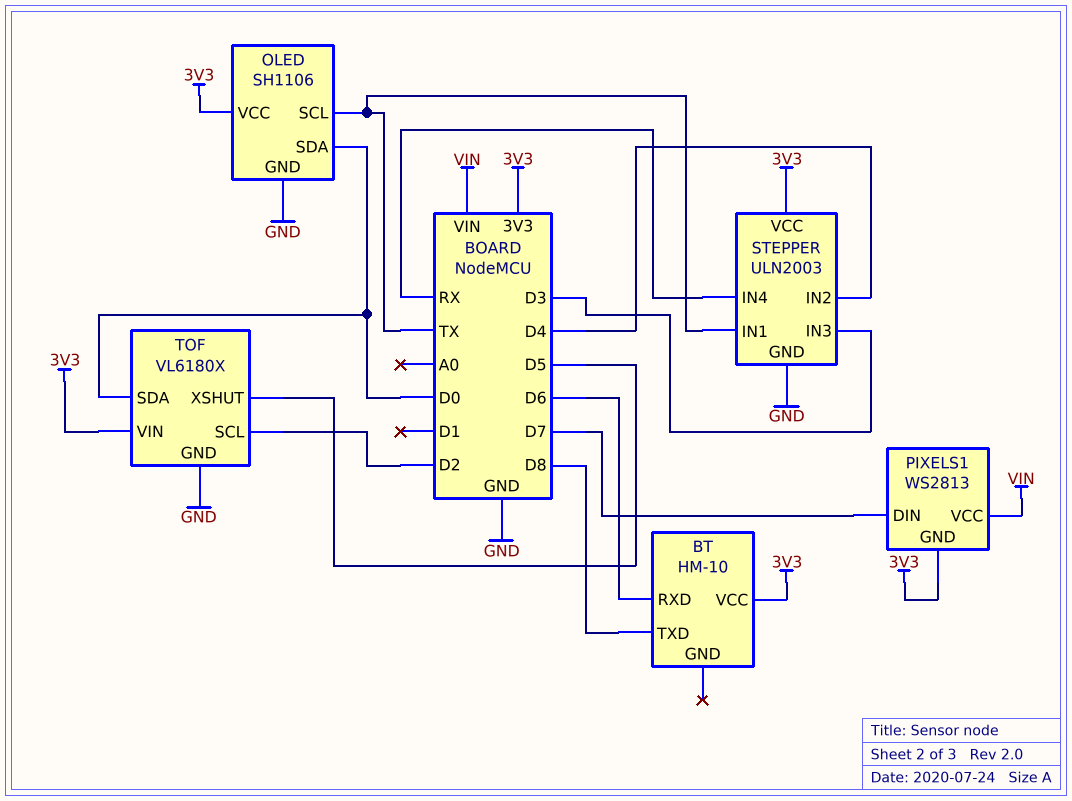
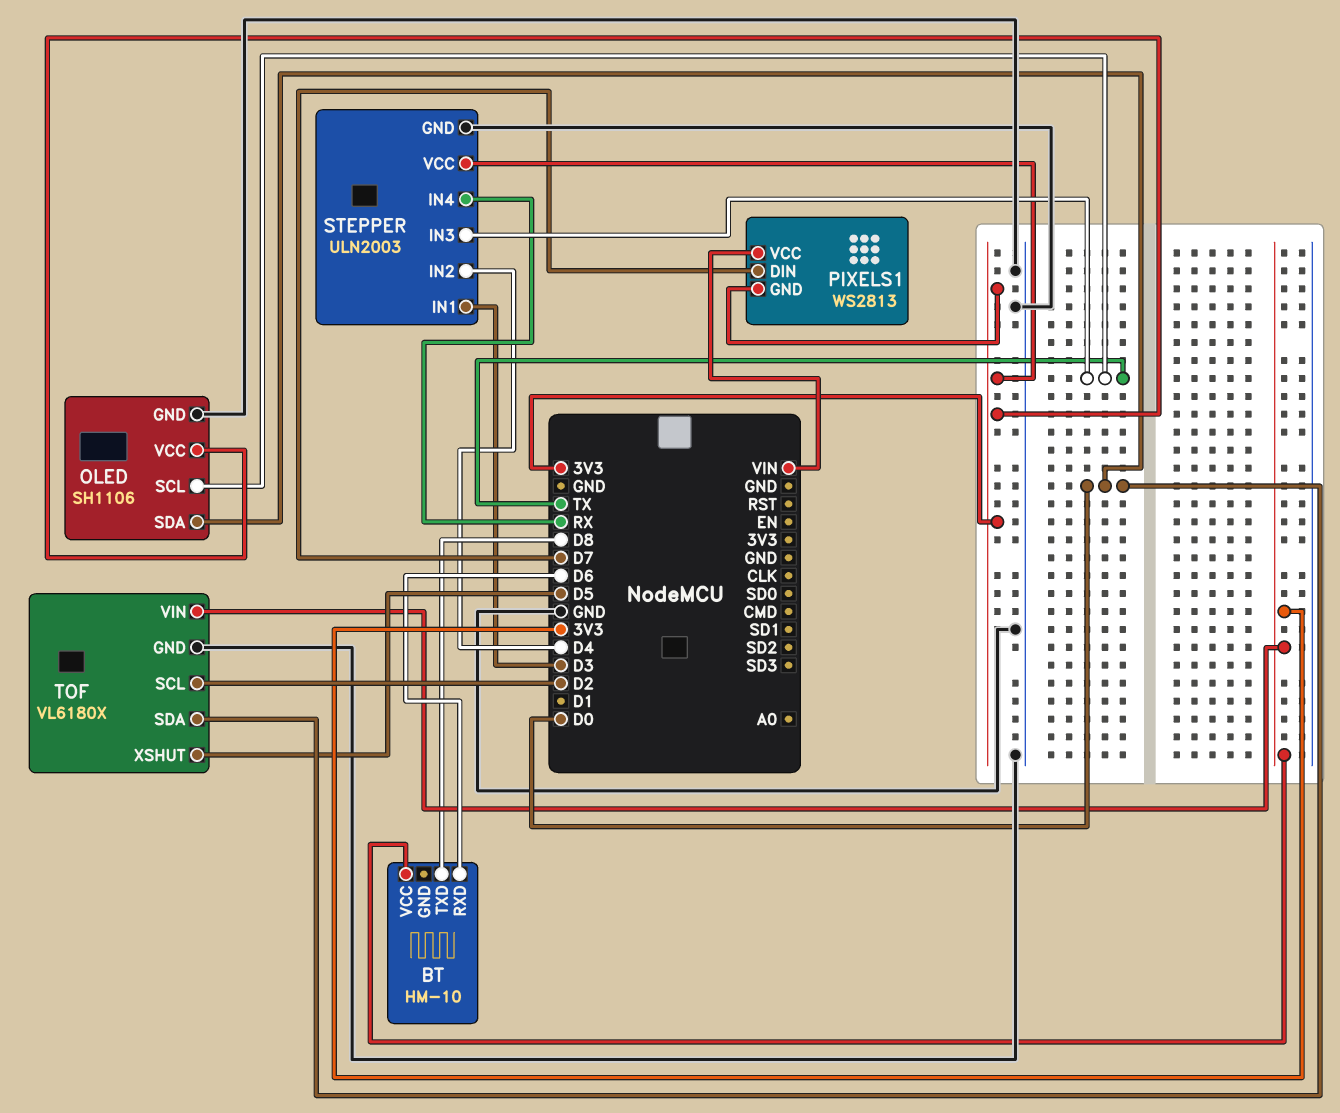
STEPPER pin IN1: TX -> D3
STEPPER pin IN3: D3 -> TX

